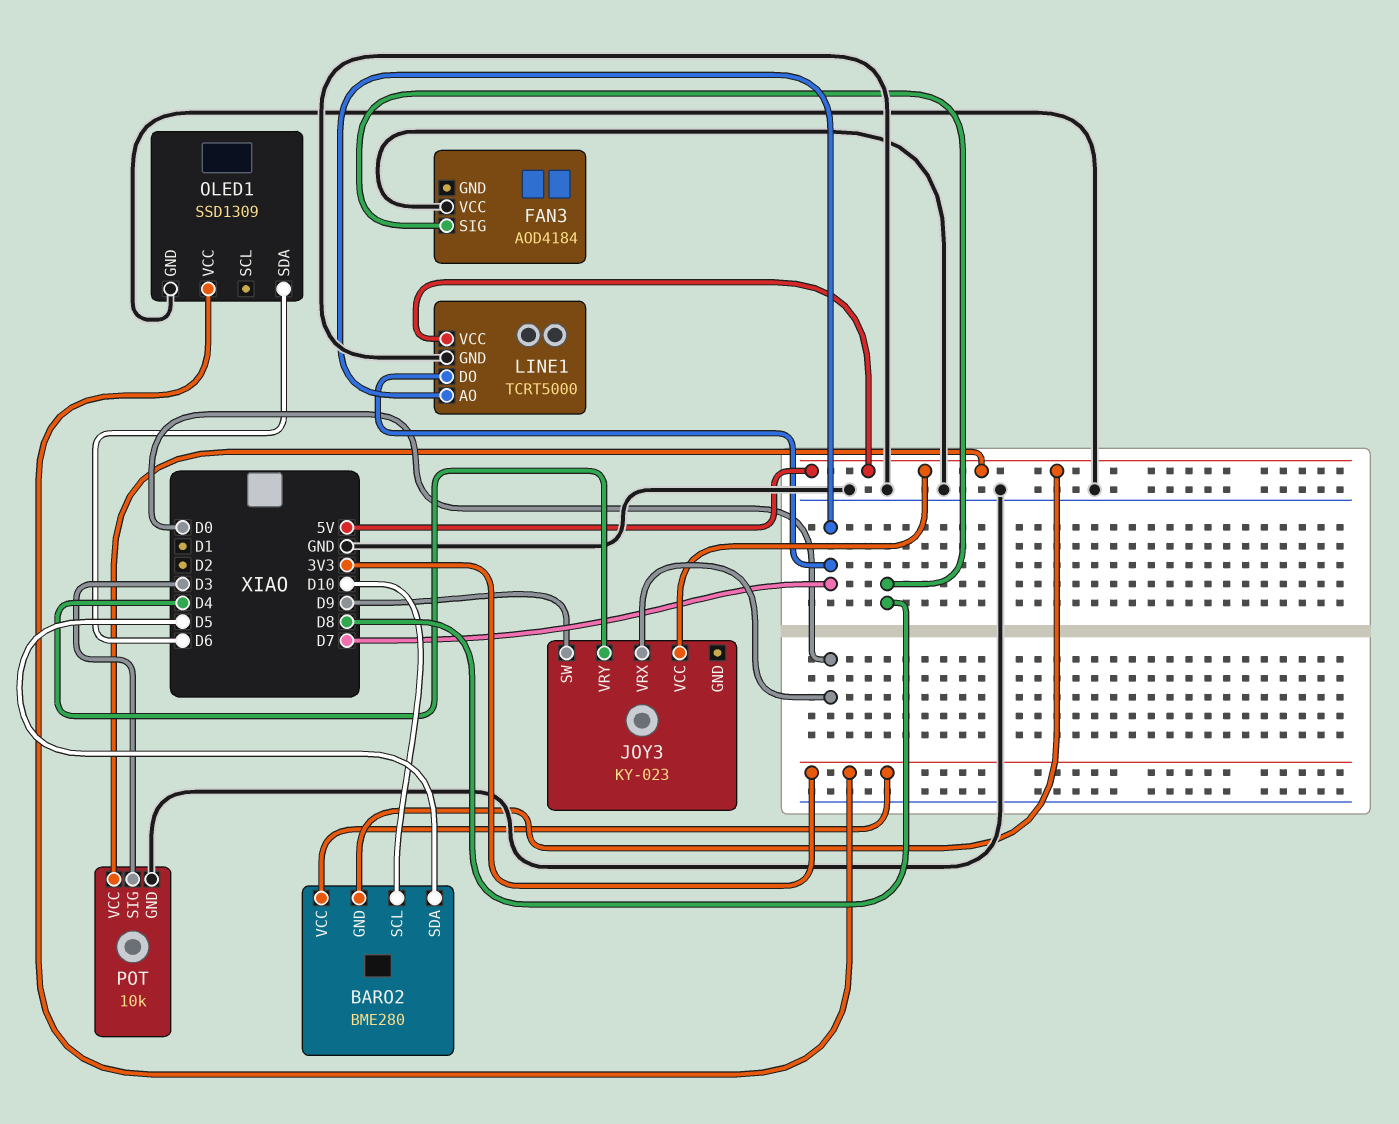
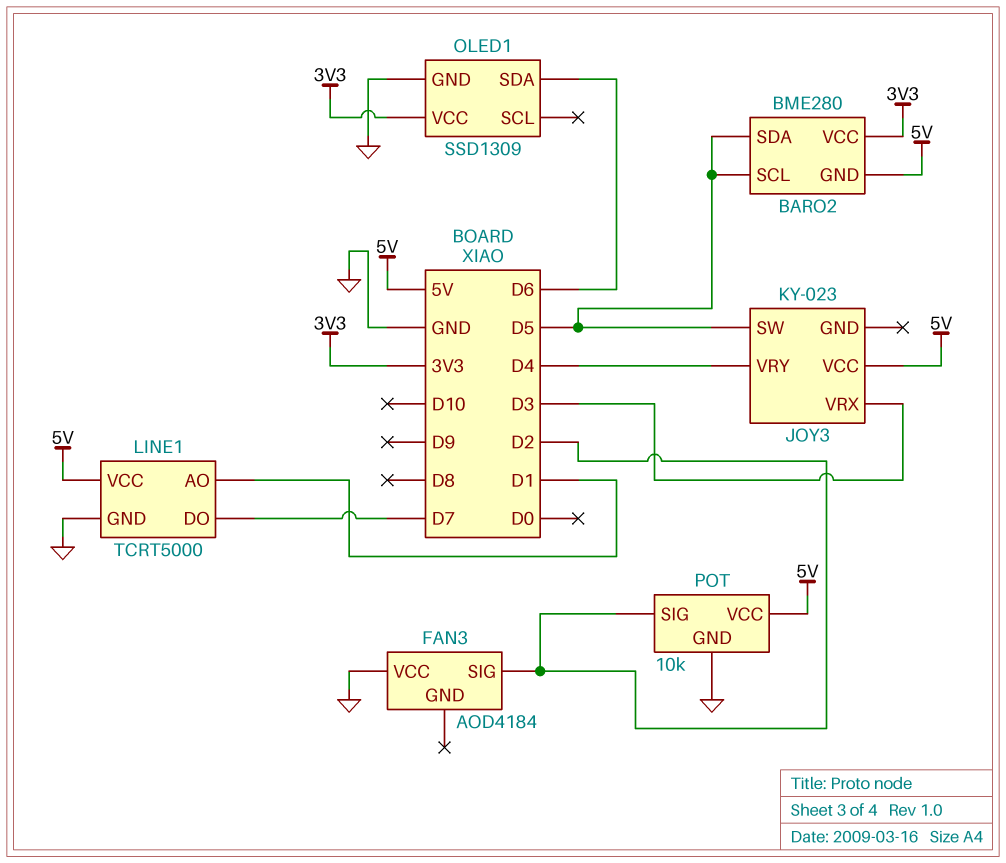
BARO2 pin SCL: D10 -> D5
FAN3 pin SIG: D8 -> D2
JOY3 pin SW: D9 -> D5
JOY3 pin VRX: D0 -> D3
LINE1 pin AO: D7 -> D1
POT pin SIG: D3 -> D2

